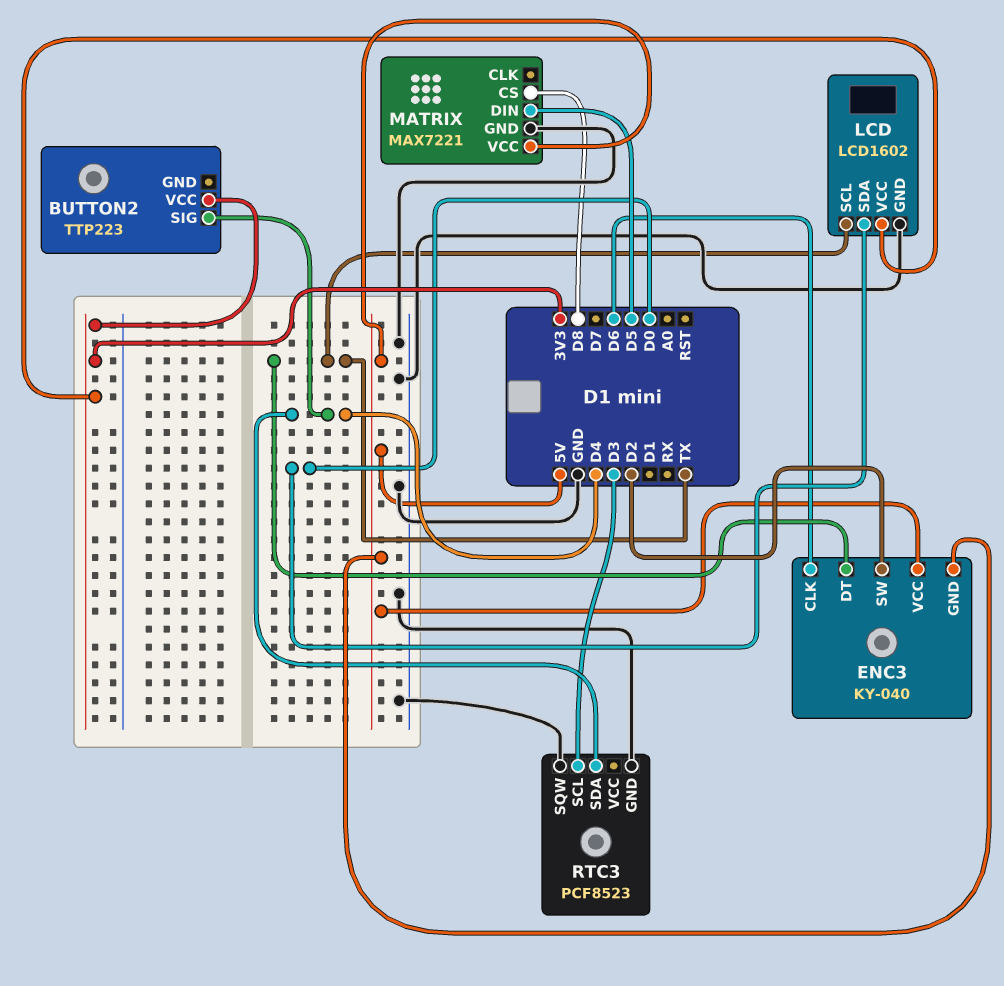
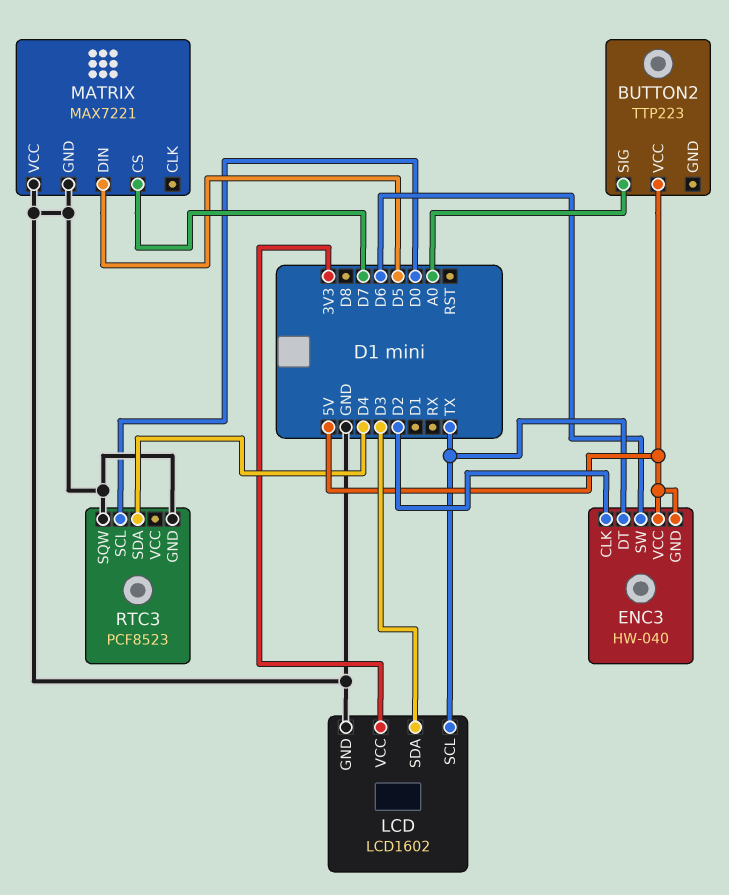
BUTTON2 pin SIG: D4 -> A0
BUTTON2 pin VCC: 3V3 -> 5V
ENC3: KY-040 -> HW-040
ENC3 pin CLK: D6 -> D2
ENC3 pin SW: D2 -> D6
LCD pin SDA: D0 -> D3
MATRIX pin CS: D8 -> D7
MATRIX pin VCC: 5V -> GND
RTC3 pin SCL: D3 -> D0

